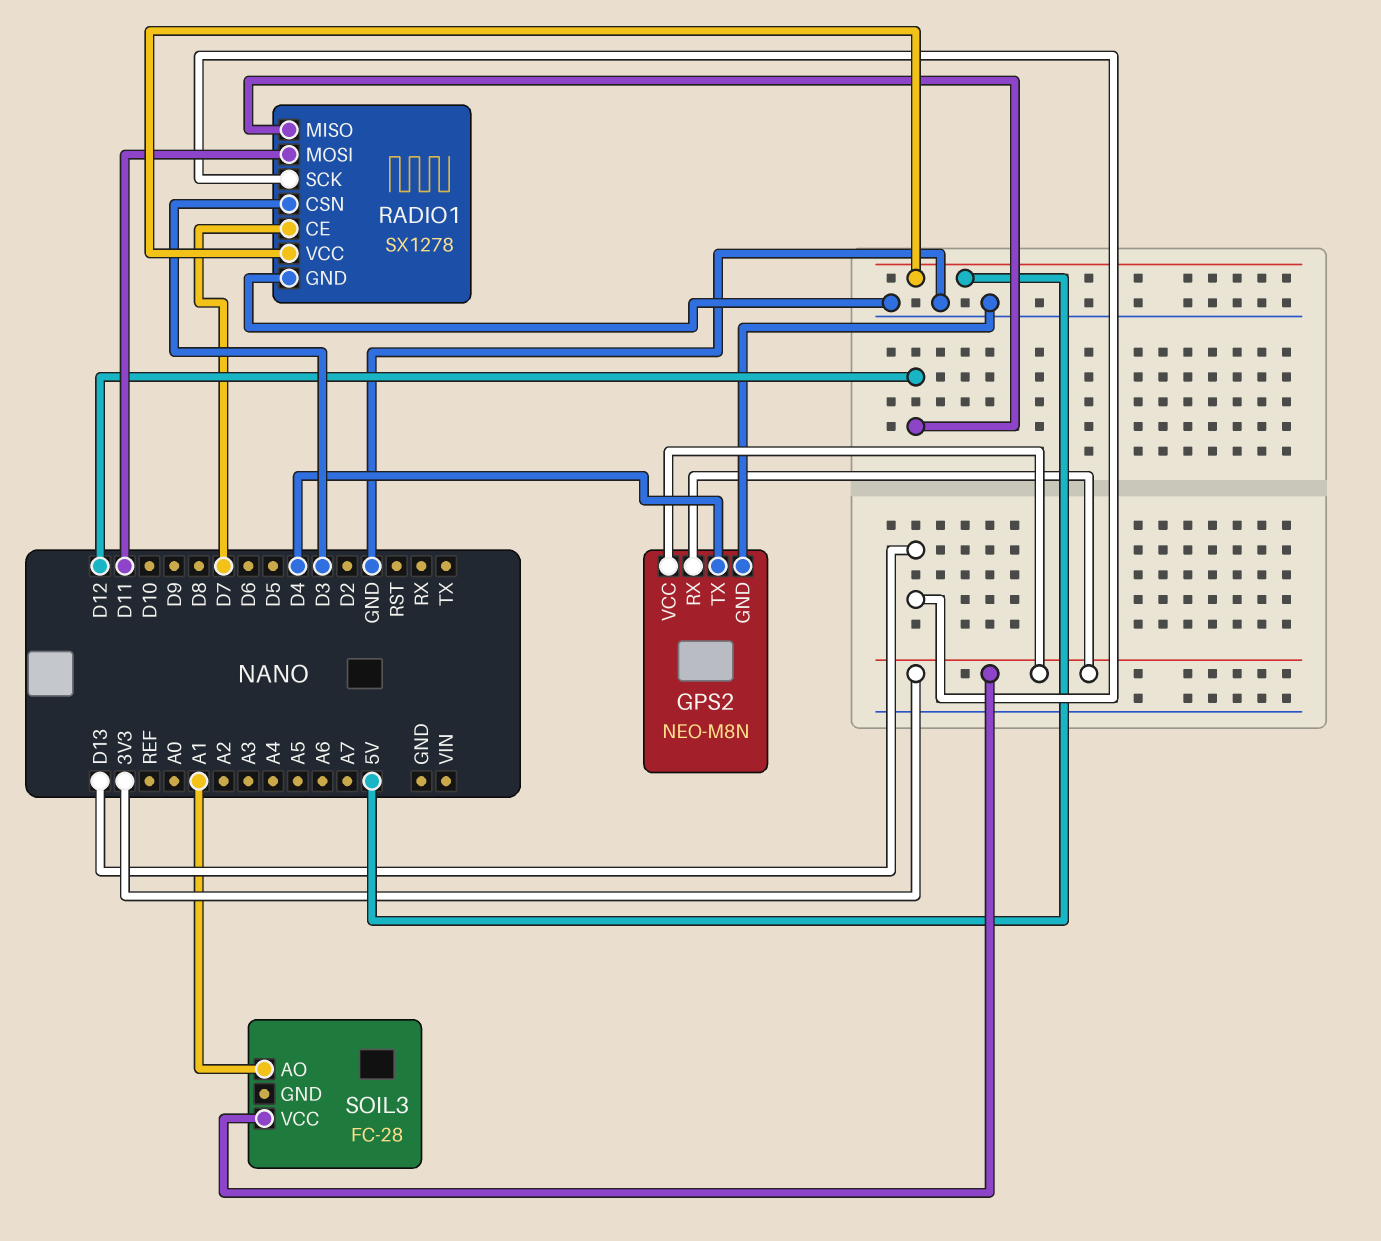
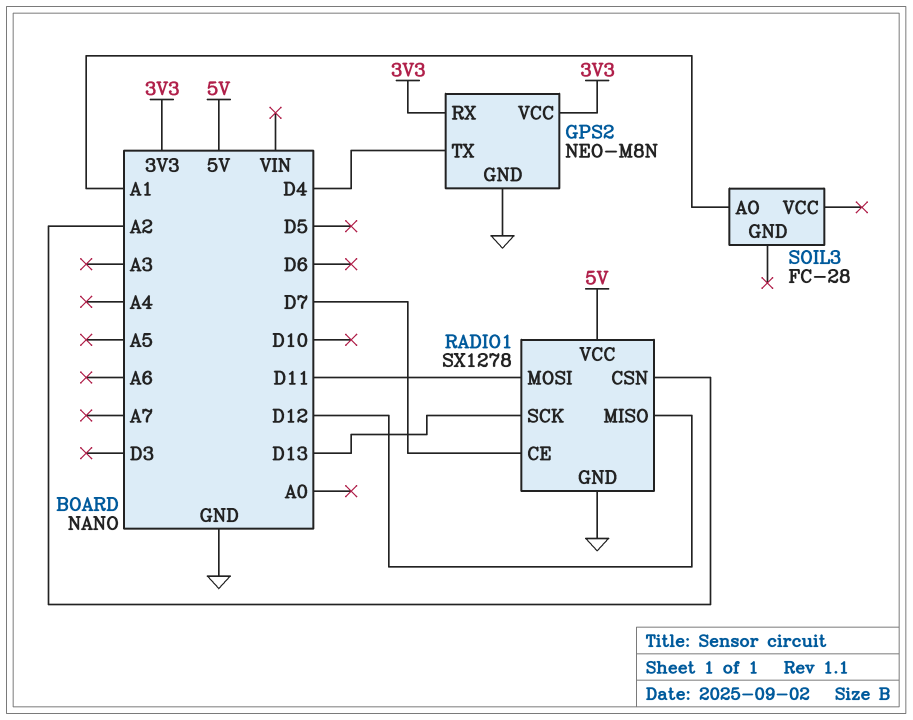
RADIO1 pin CSN: D3 -> A2
SOIL3 pin VCC: 3V3 -> none

